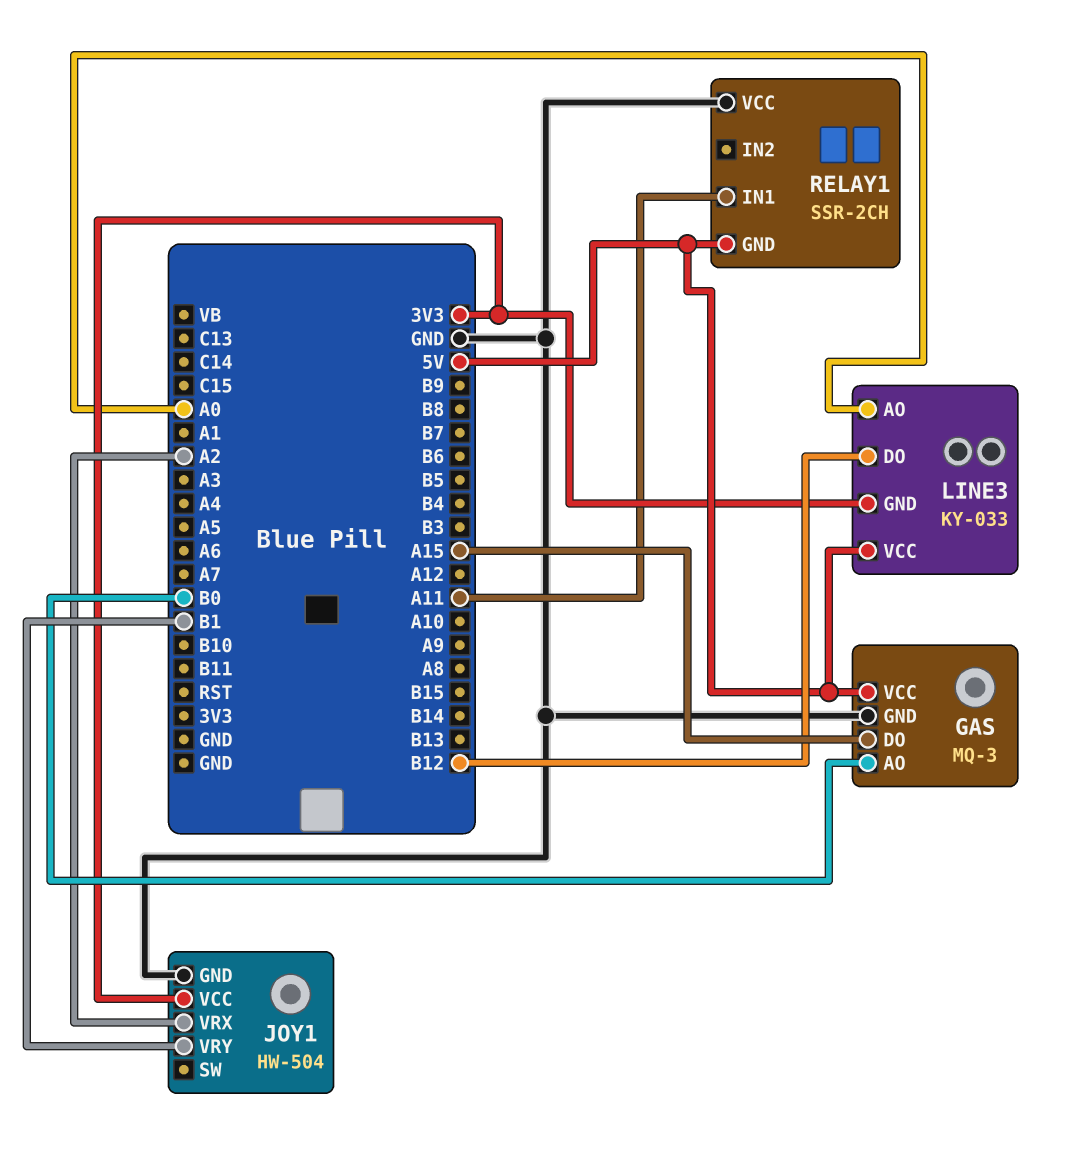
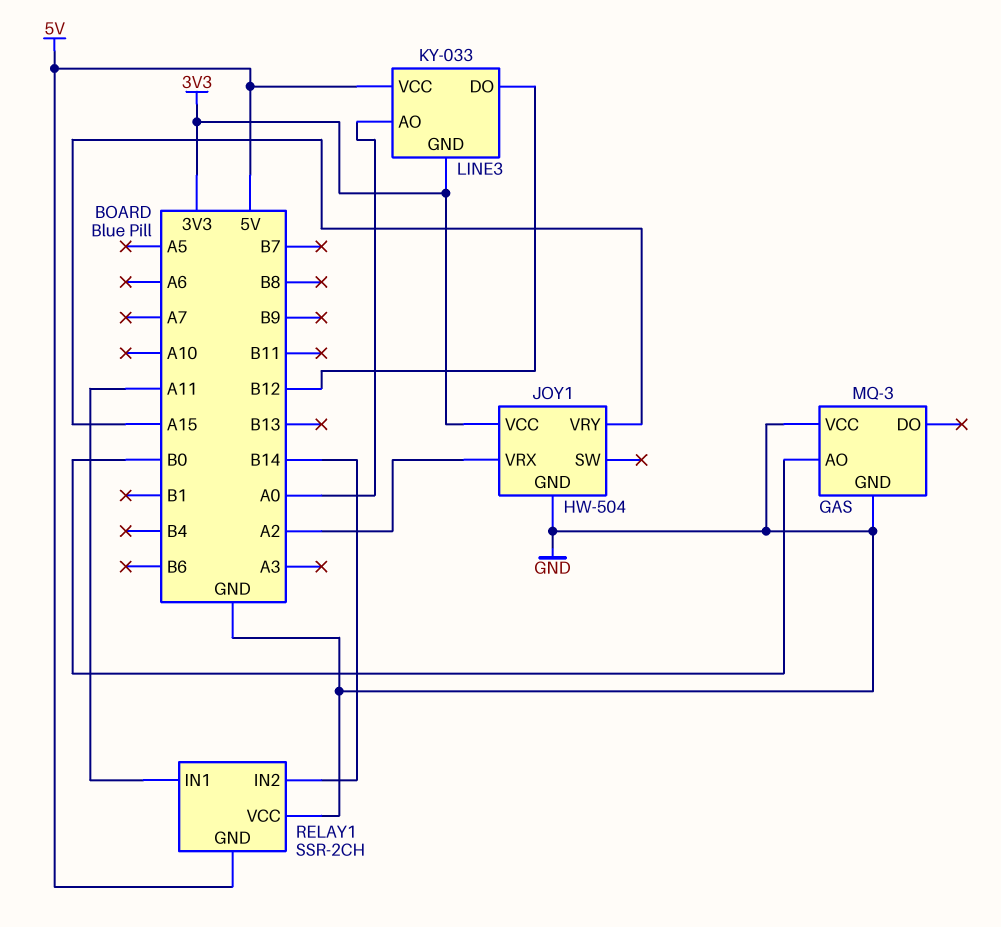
GAS pin DO: A15 -> none
GAS pin VCC: 5V -> GND
JOY1 pin VRY: B1 -> A15
RELAY1 pin IN2: none -> B14

